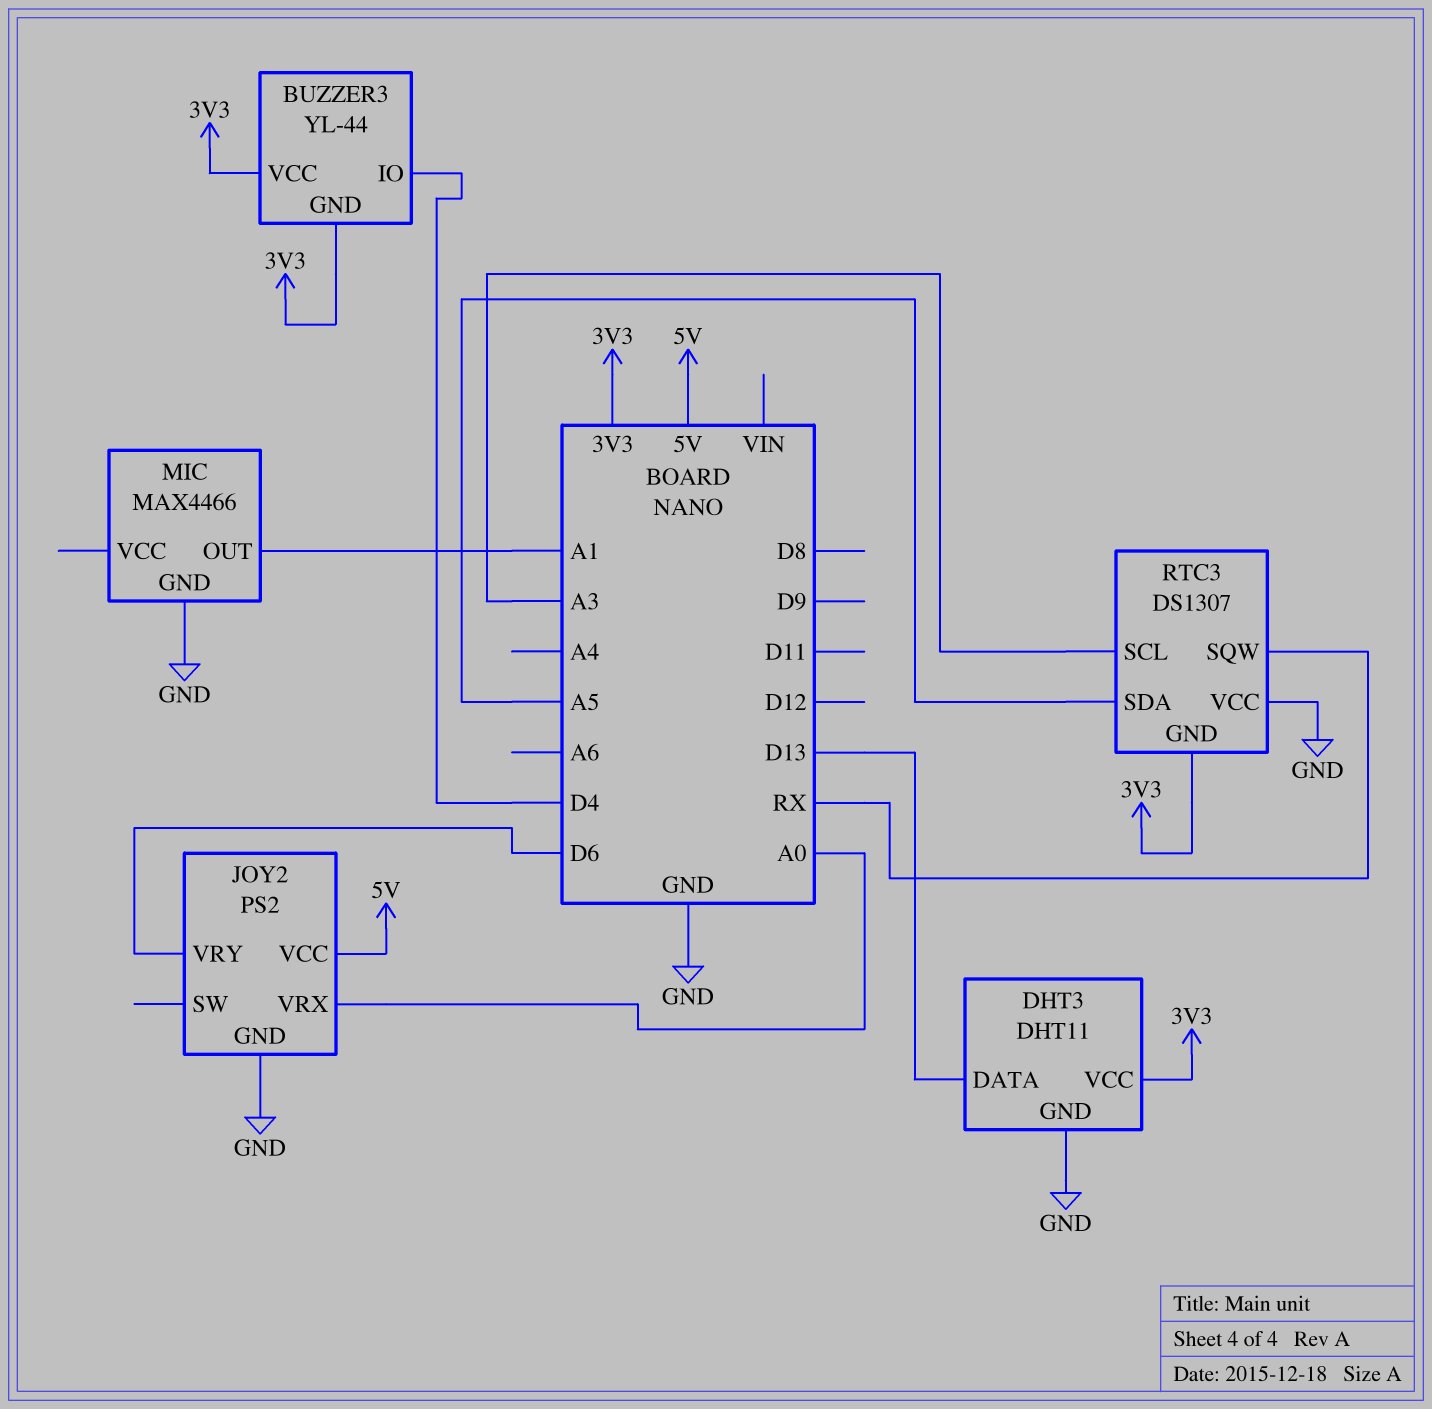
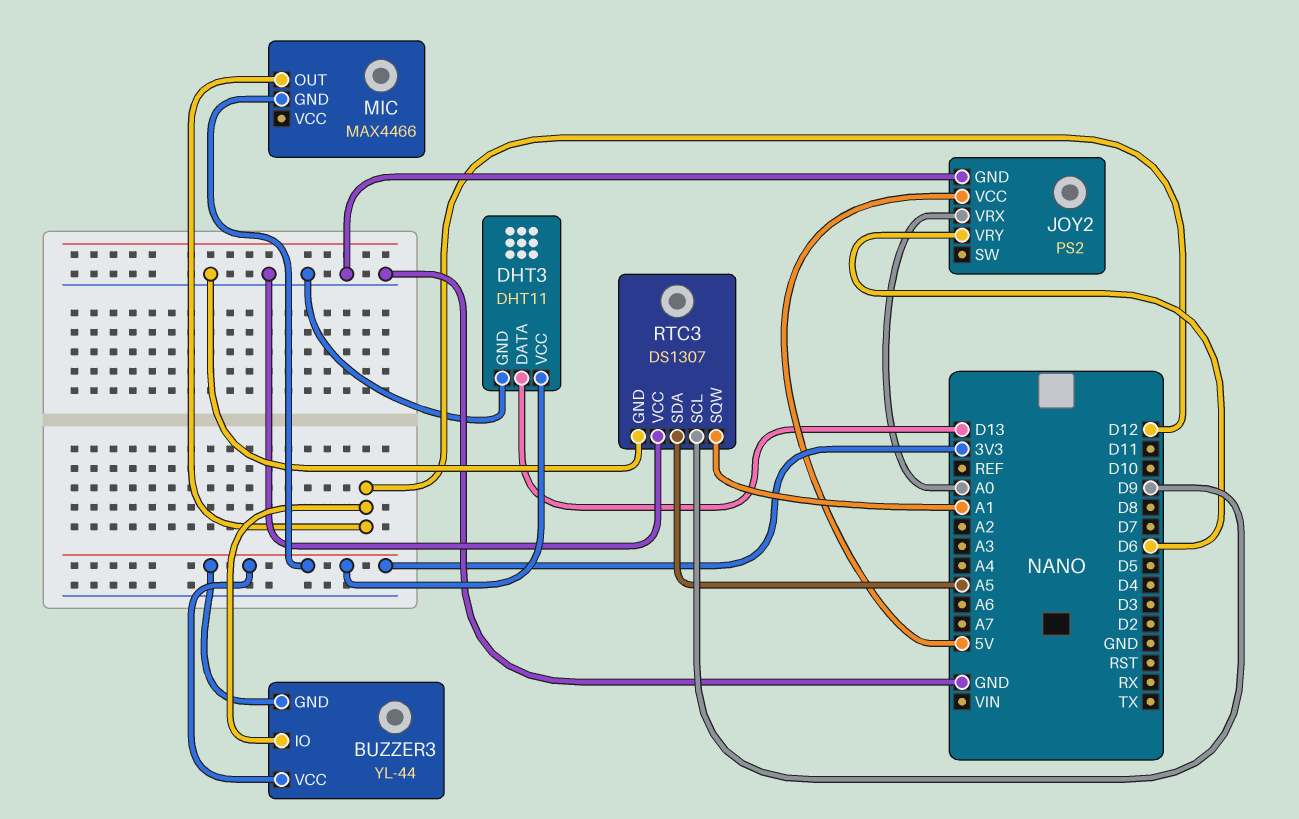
BUZZER3 pin IO: D4 -> D12
MIC pin GND: GND -> 3V3
MIC pin OUT: A1 -> D12
RTC3 pin GND: 3V3 -> GND
RTC3 pin SCL: A3 -> D9
RTC3 pin SQW: RX -> A1

